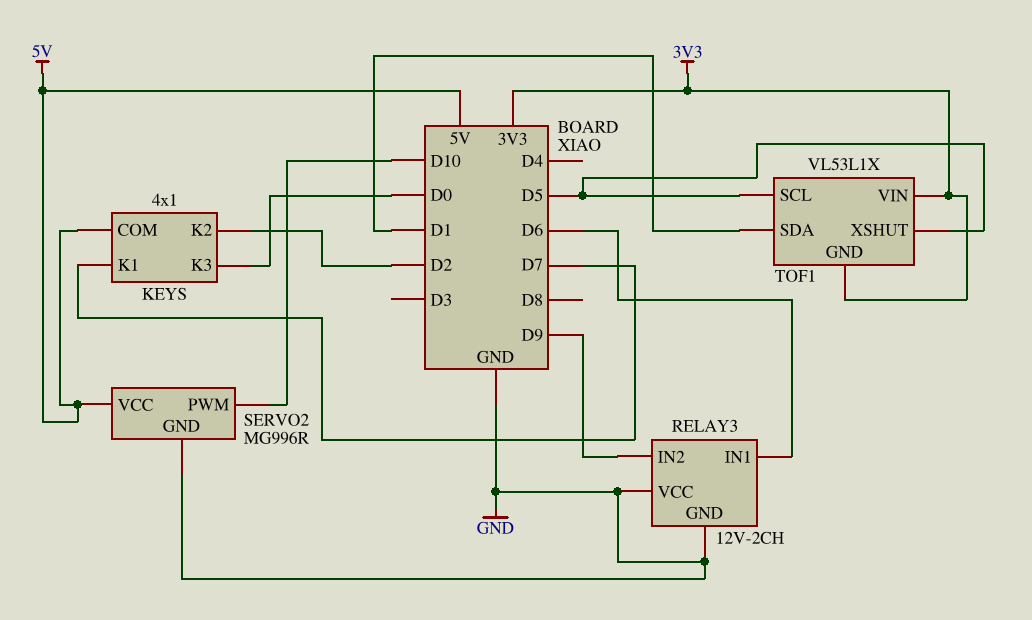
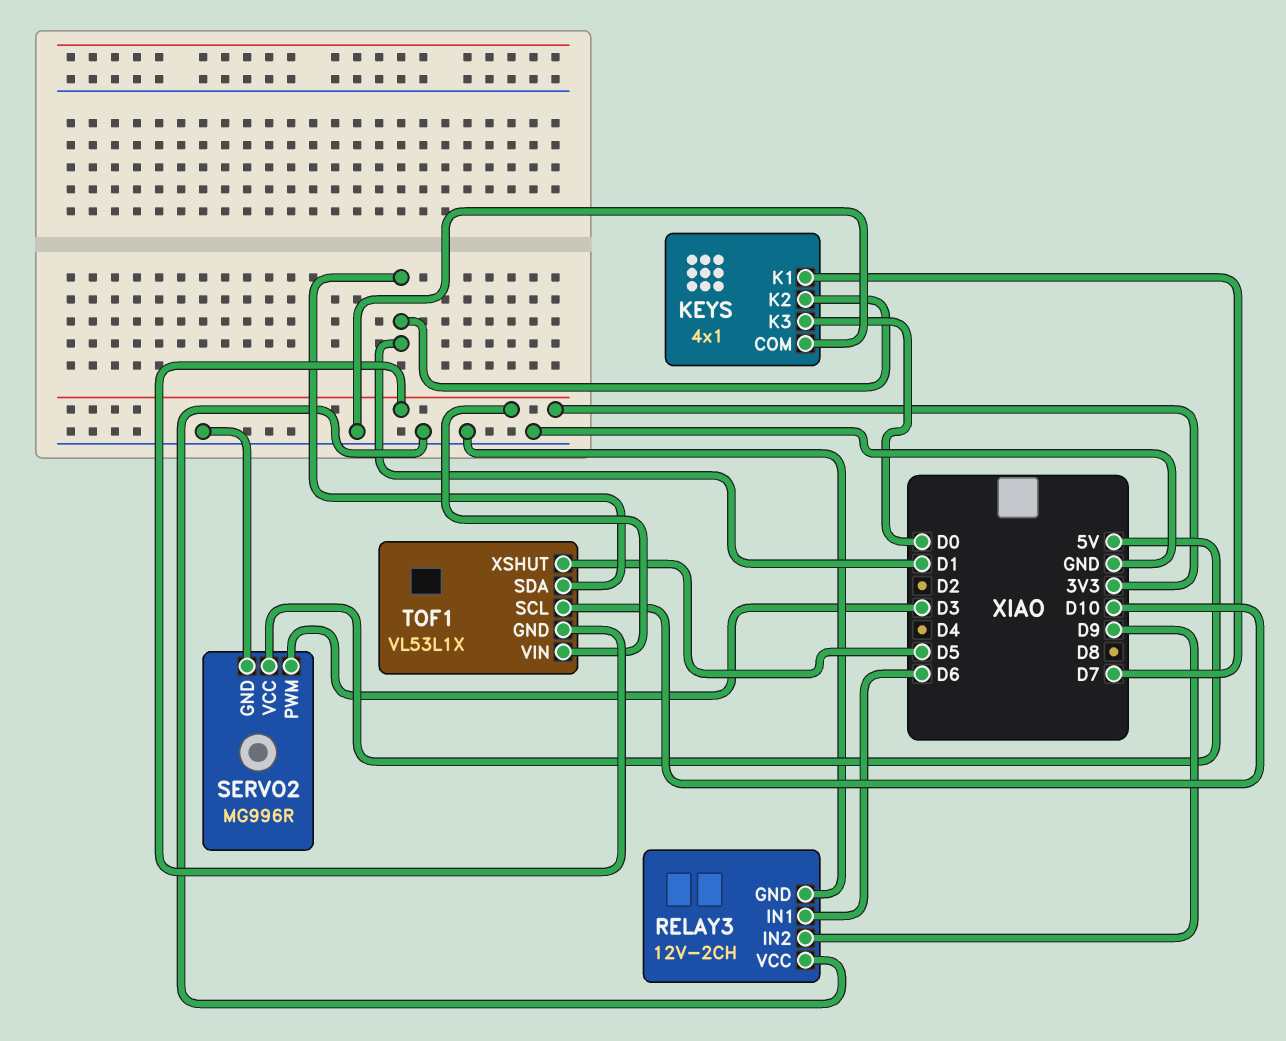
KEYS pin COM: 5V -> GND
KEYS pin K2: D2 -> D1
SERVO2 pin PWM: D10 -> D3
TOF1 pin SCL: D5 -> D10

